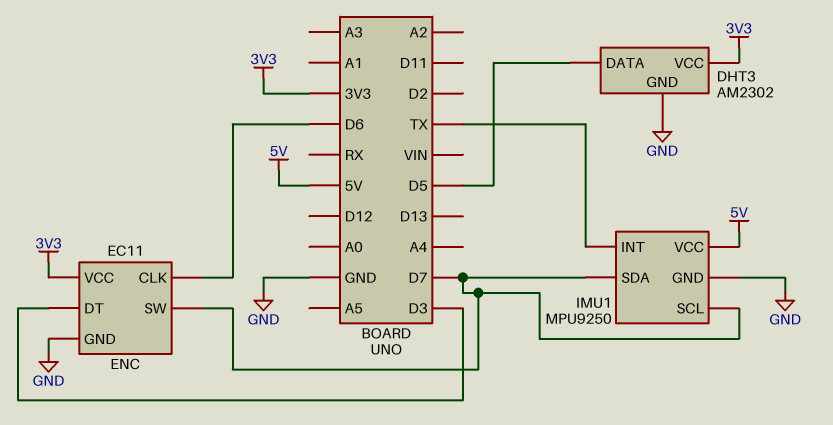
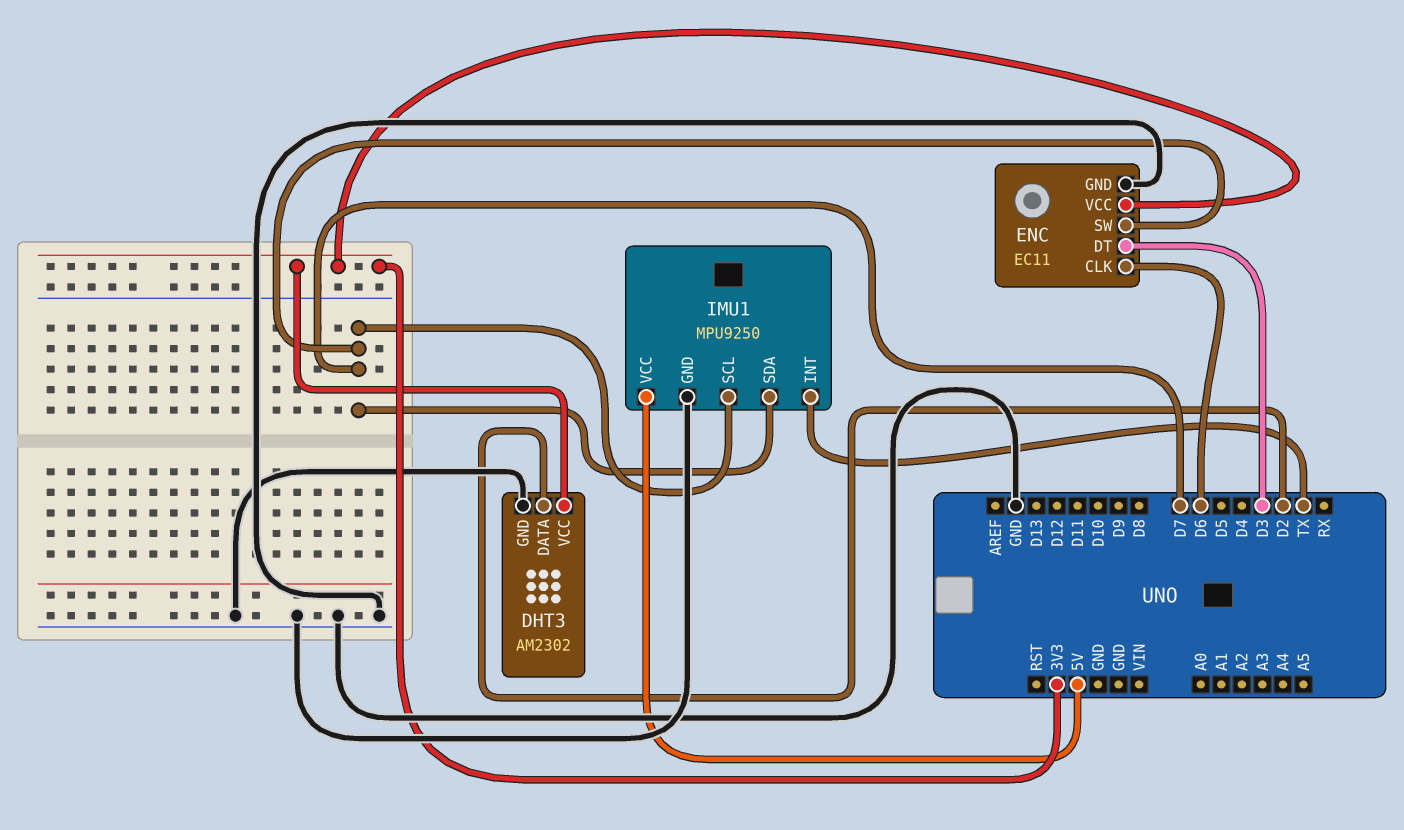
DHT3 pin DATA: D5 -> D2

